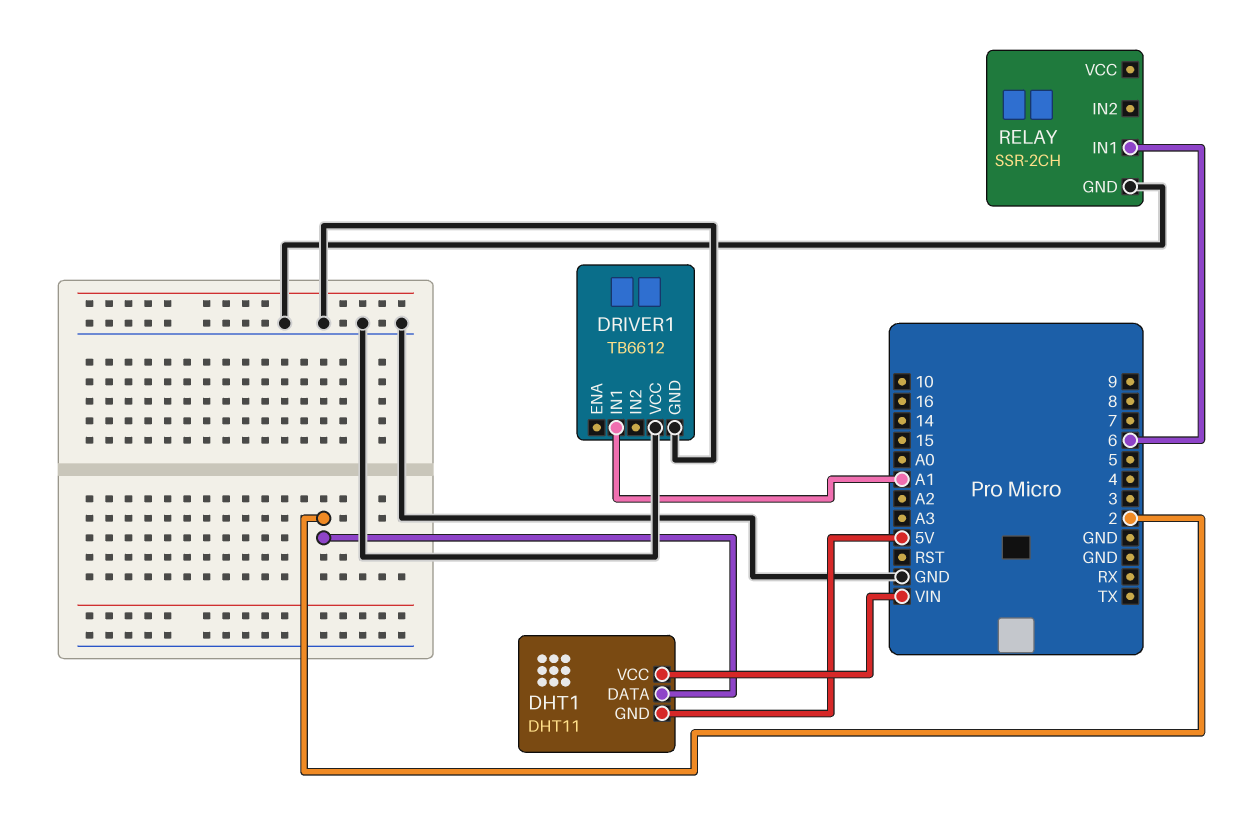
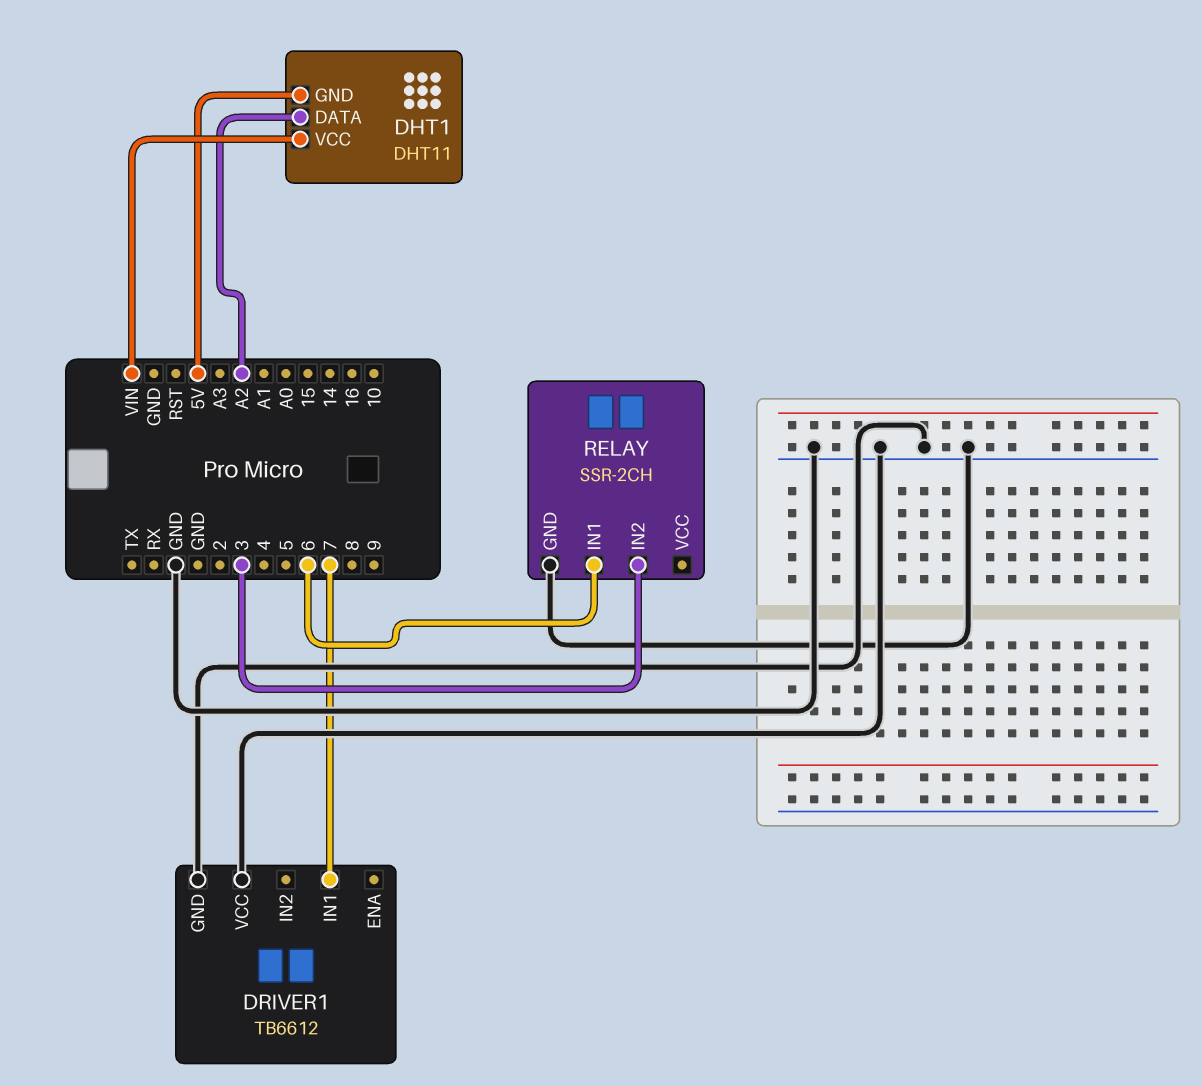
DHT1 pin DATA: 2 -> A2
DRIVER1 pin IN1: A1 -> 7
RELAY pin IN2: none -> 3

